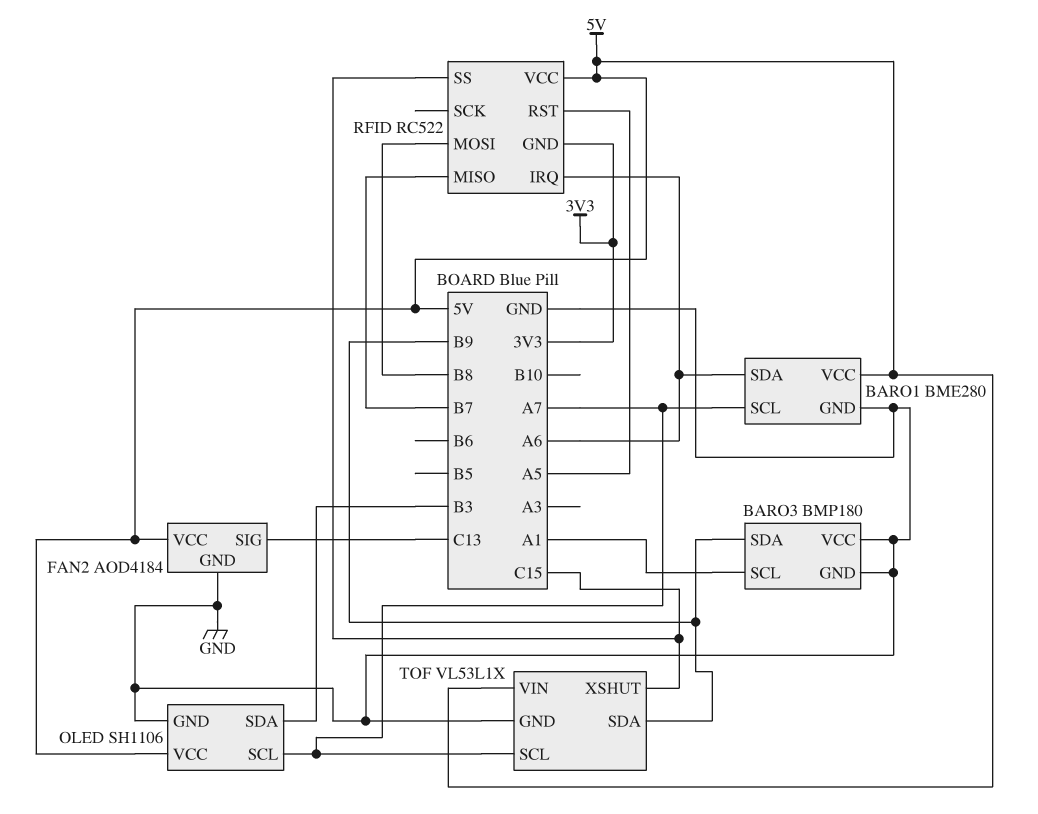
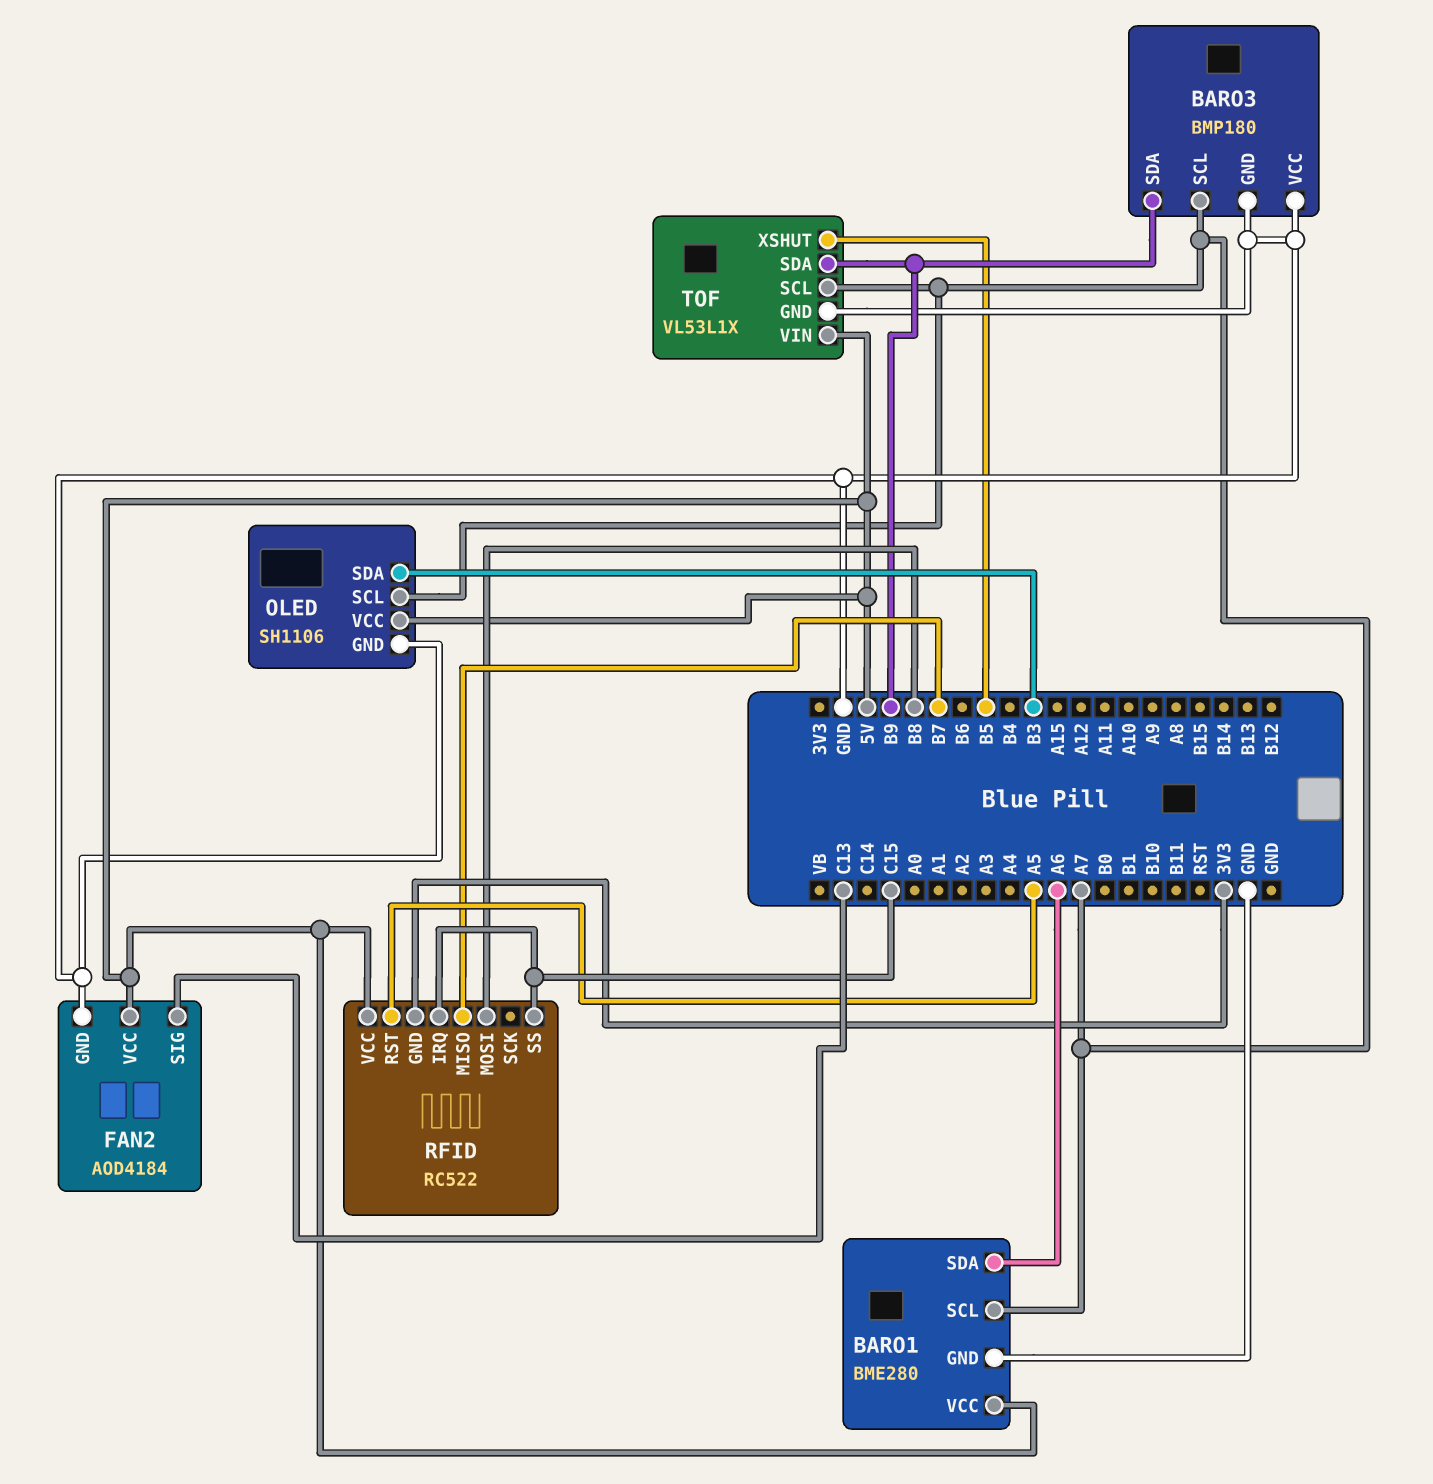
BARO3 pin SCL: A1 -> A7
RFID pin IRQ: A6 -> C15
TOF pin XSHUT: C15 -> B5

